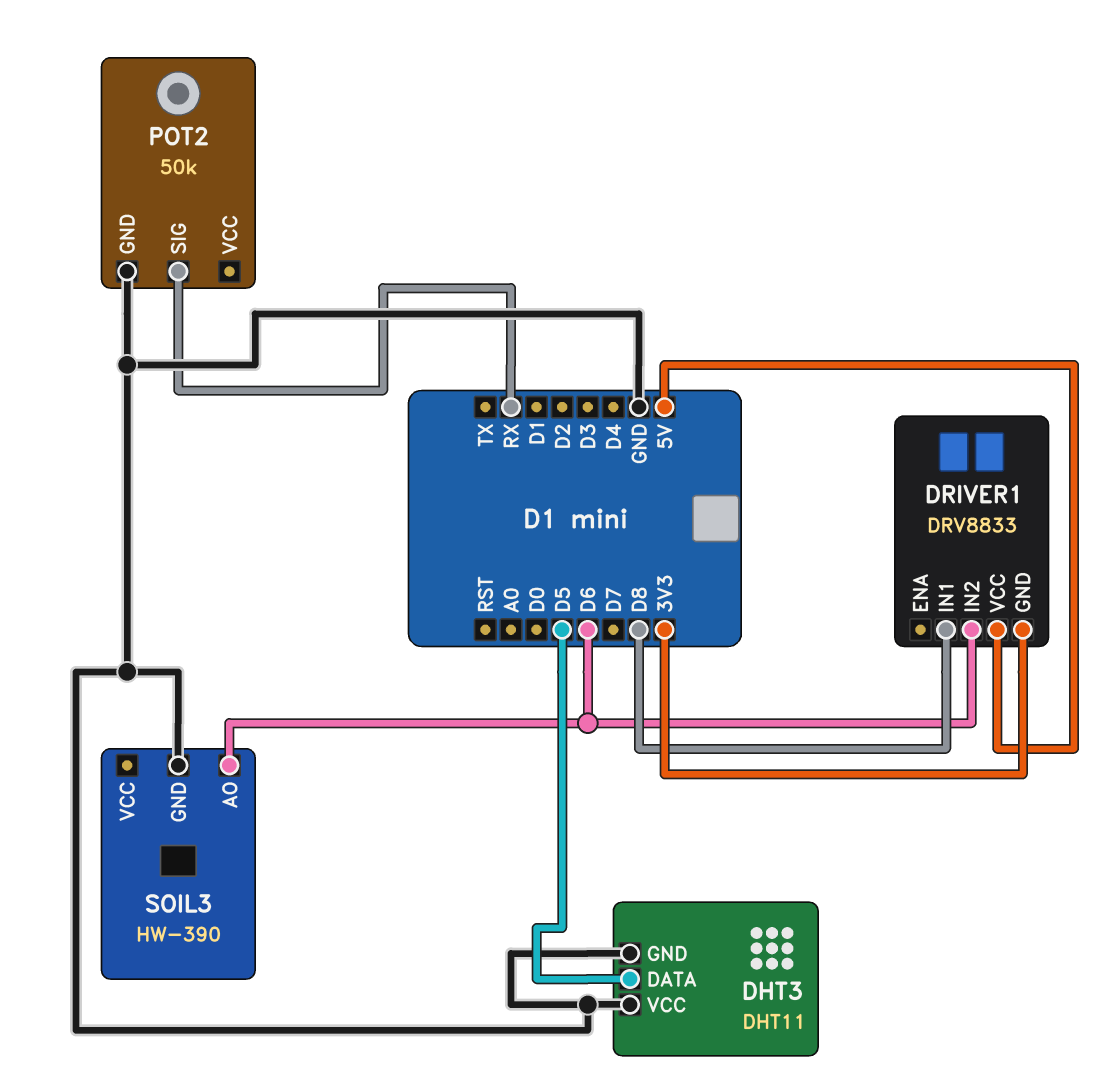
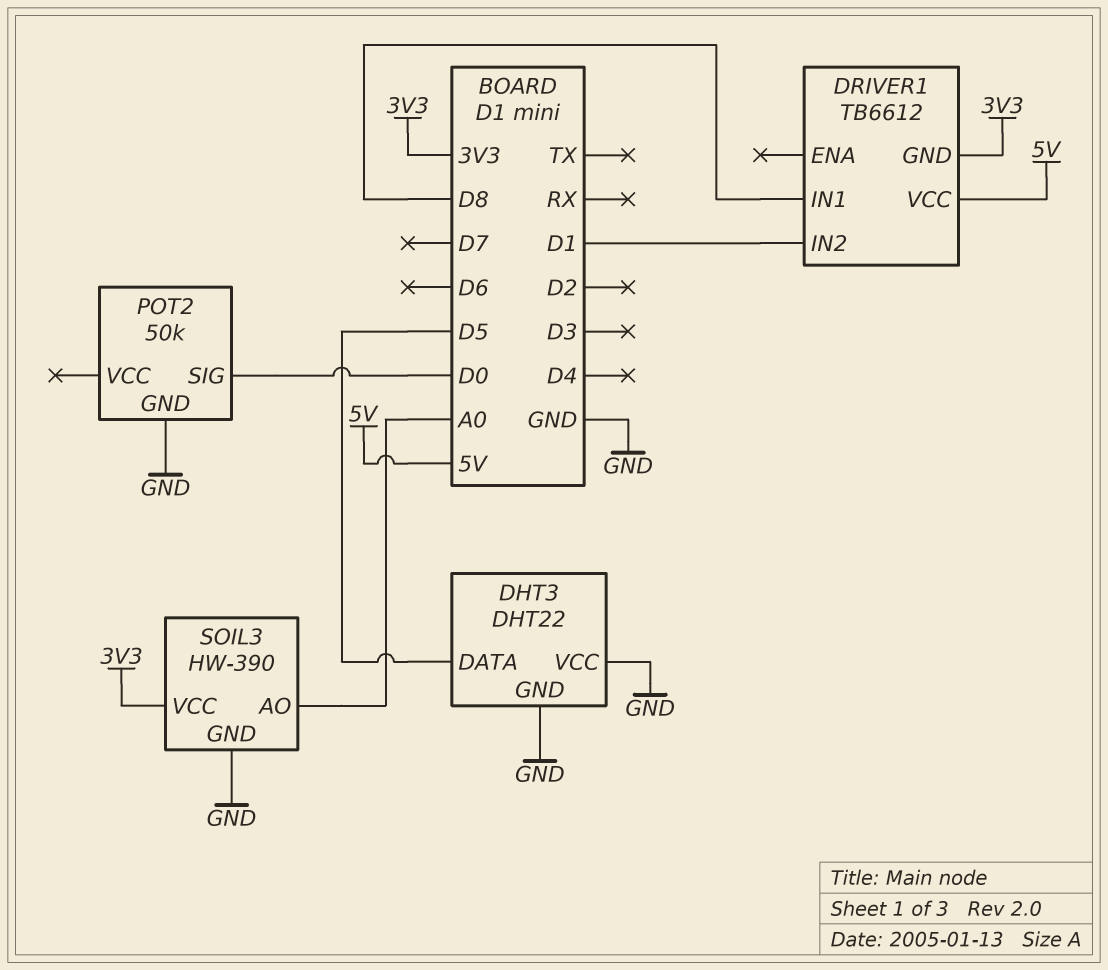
DHT3: DHT11 -> DHT22
DRIVER1: DRV8833 -> TB6612
DRIVER1 pin IN2: D6 -> D1
POT2 pin SIG: RX -> D0
SOIL3 pin AO: D6 -> A0
SOIL3 pin VCC: none -> 3V3

